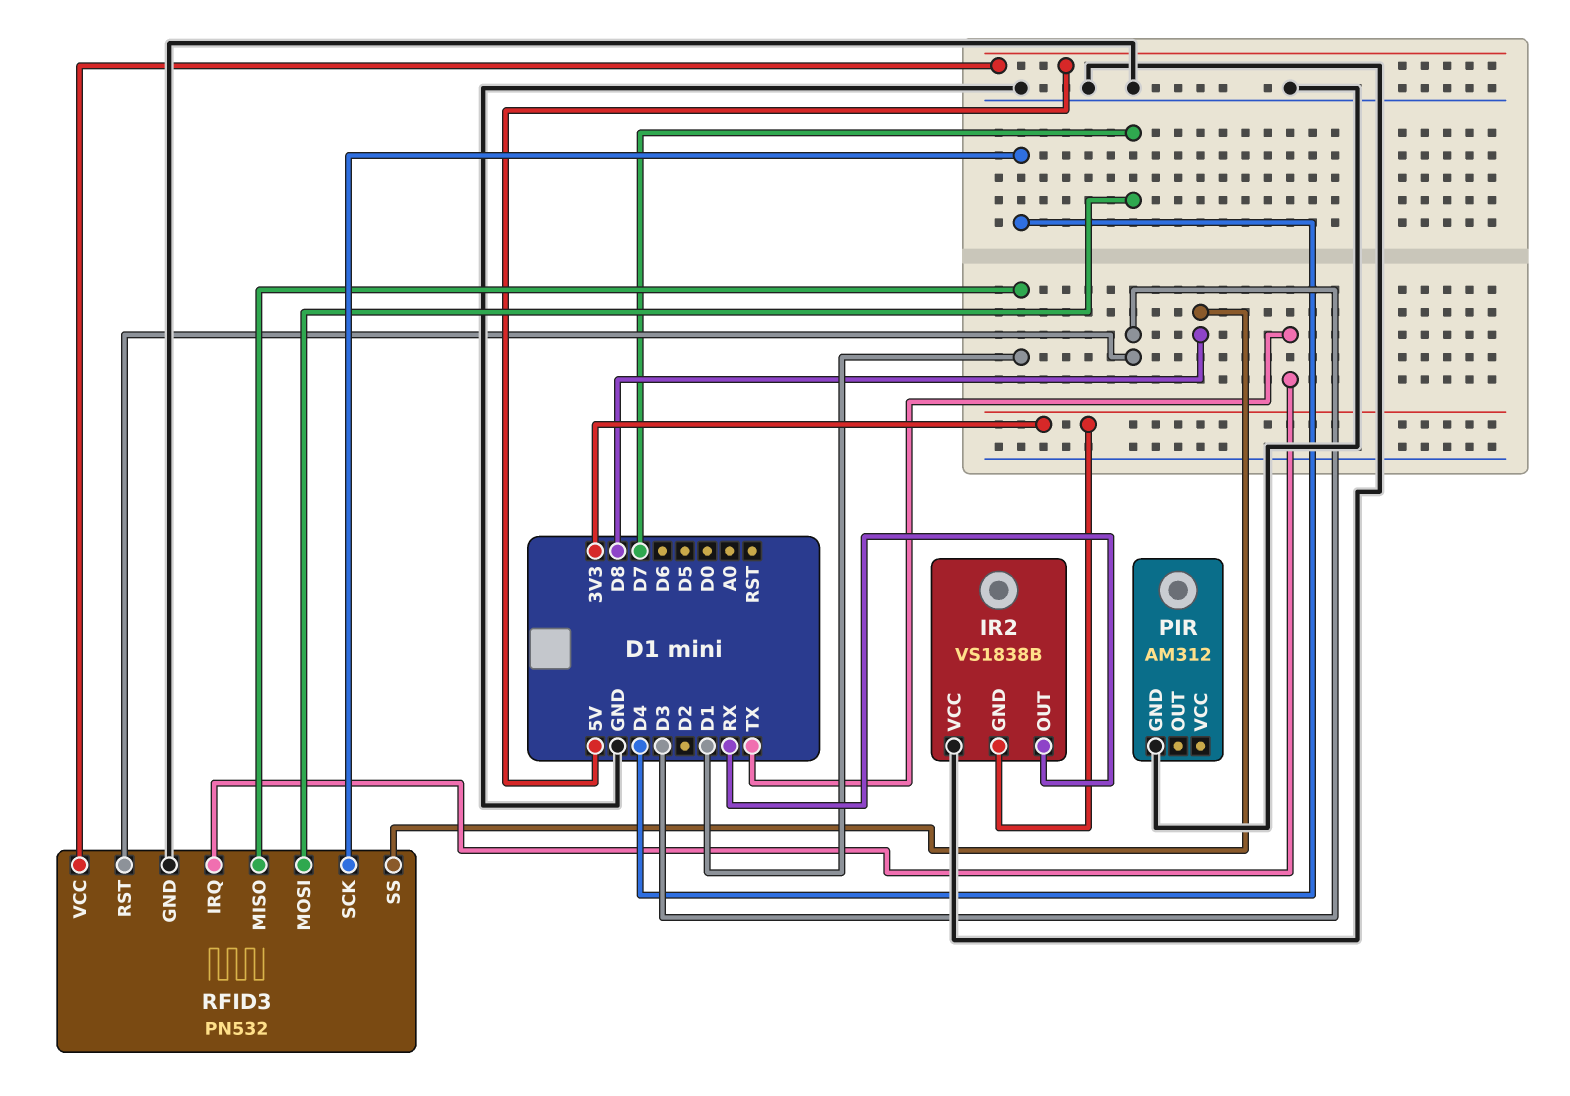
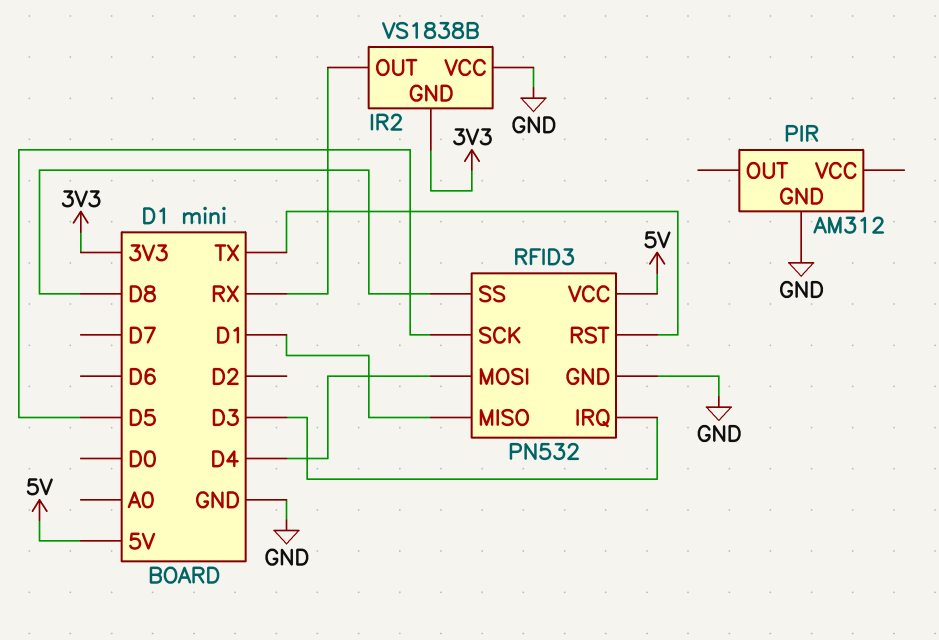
RFID3 pin IRQ: TX -> D3
RFID3 pin MOSI: D7 -> D4
RFID3 pin RST: D3 -> TX
RFID3 pin SCK: D4 -> D5

